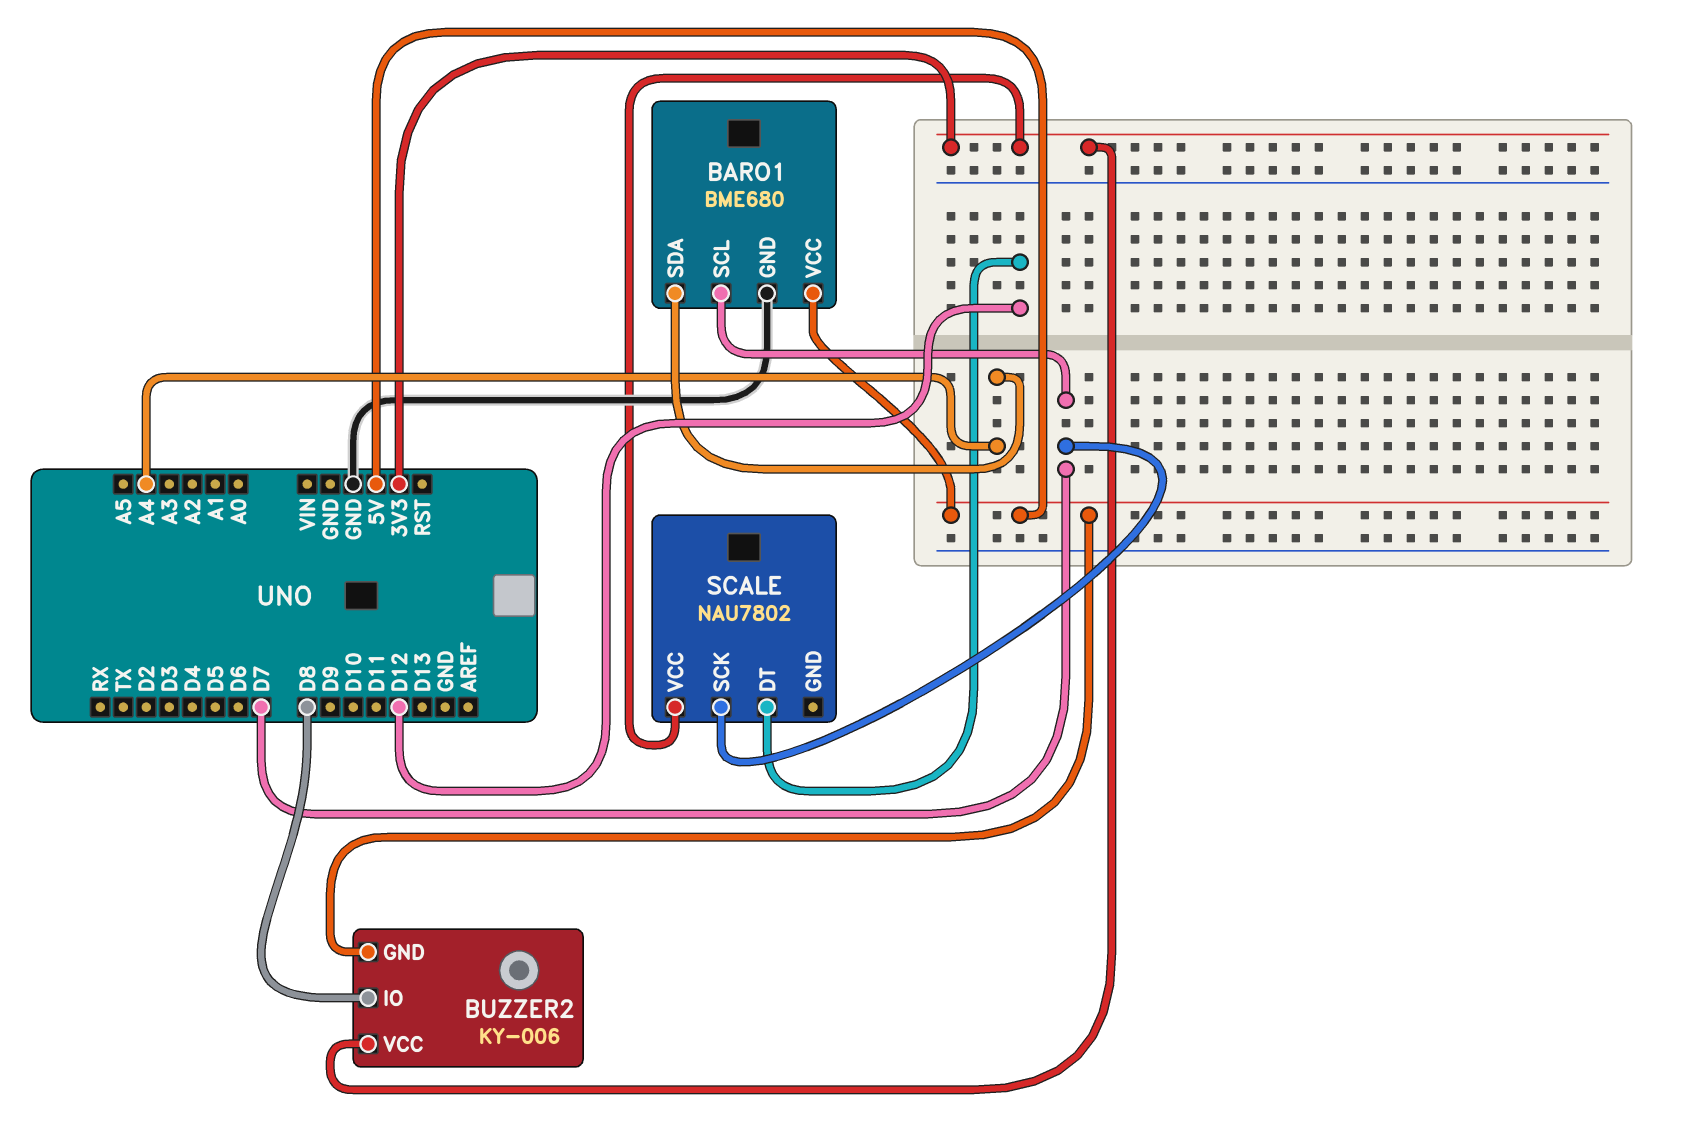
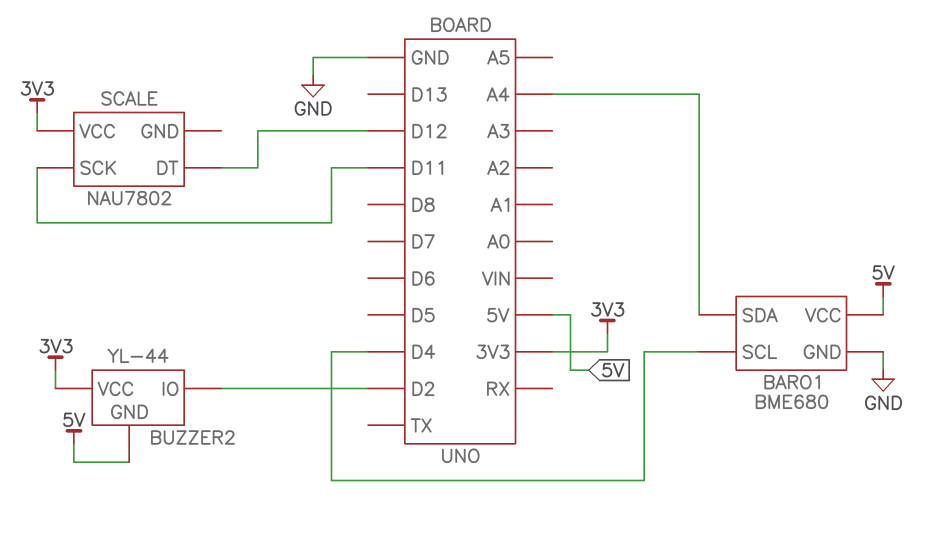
BARO1 pin SCL: D7 -> D4
BUZZER2: KY-006 -> YL-44
BUZZER2 pin IO: D8 -> D2
SCALE pin SCK: D7 -> D11

